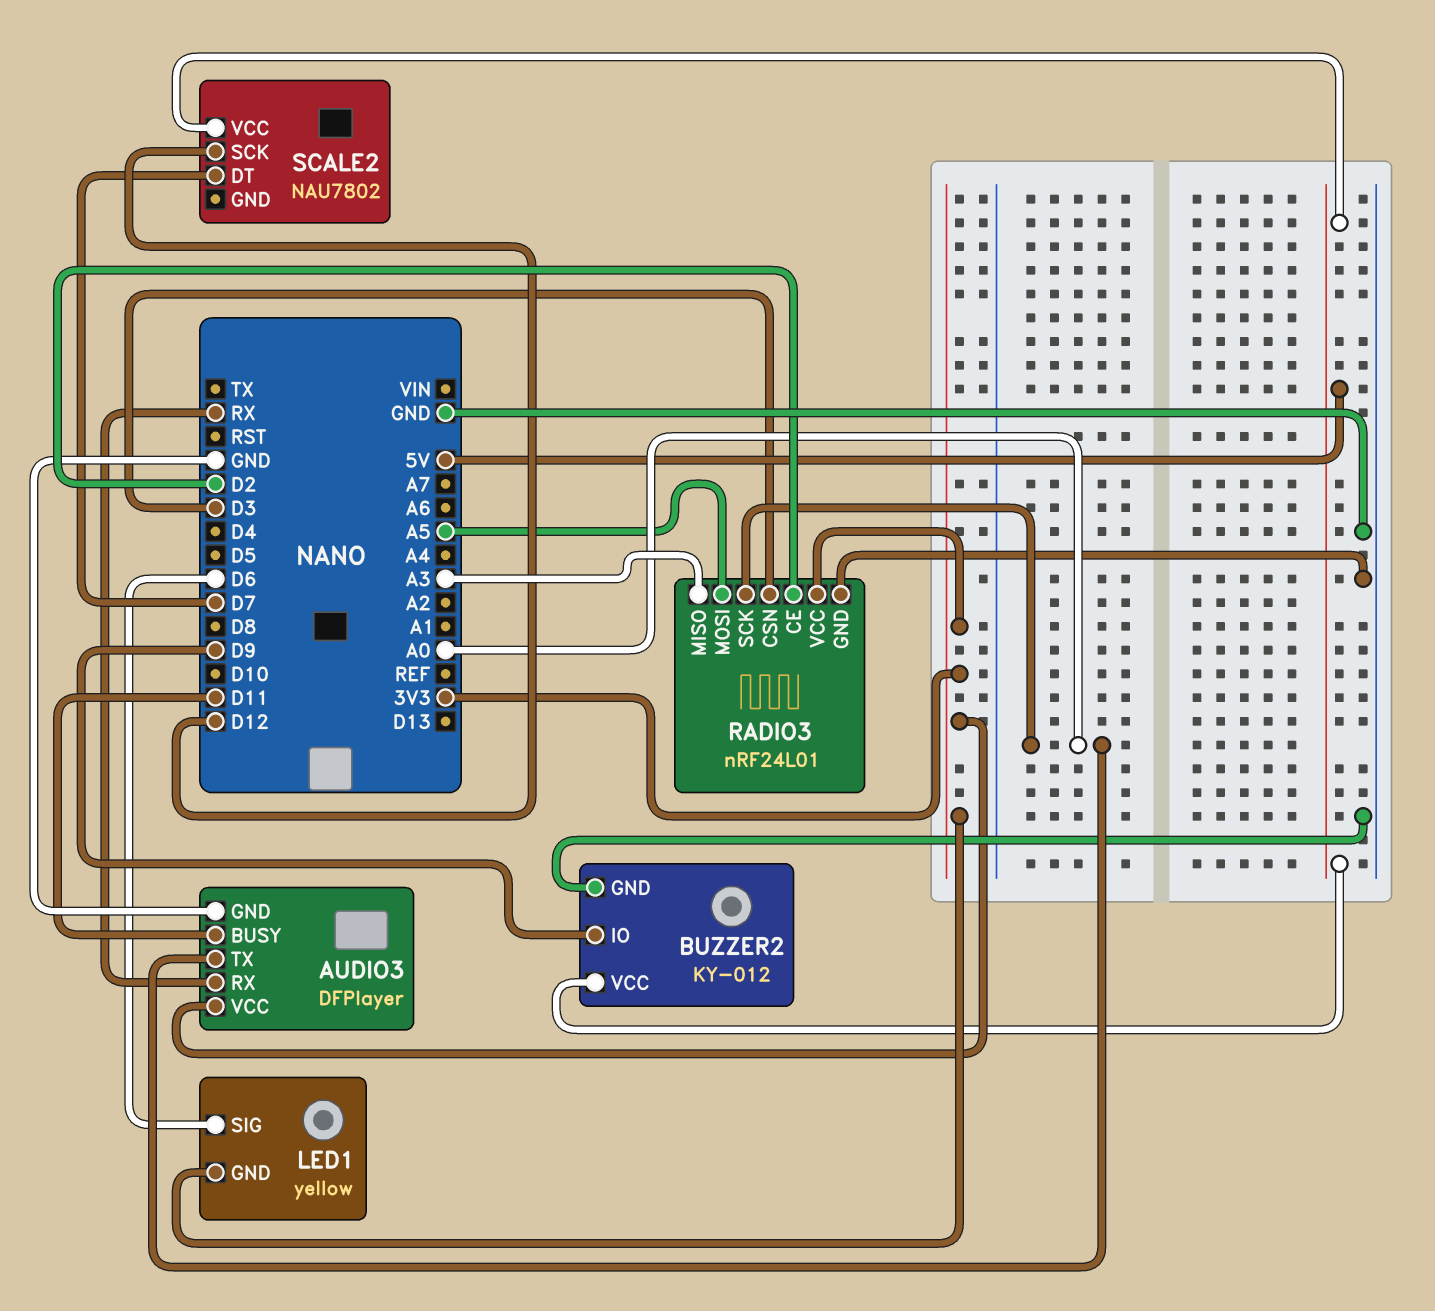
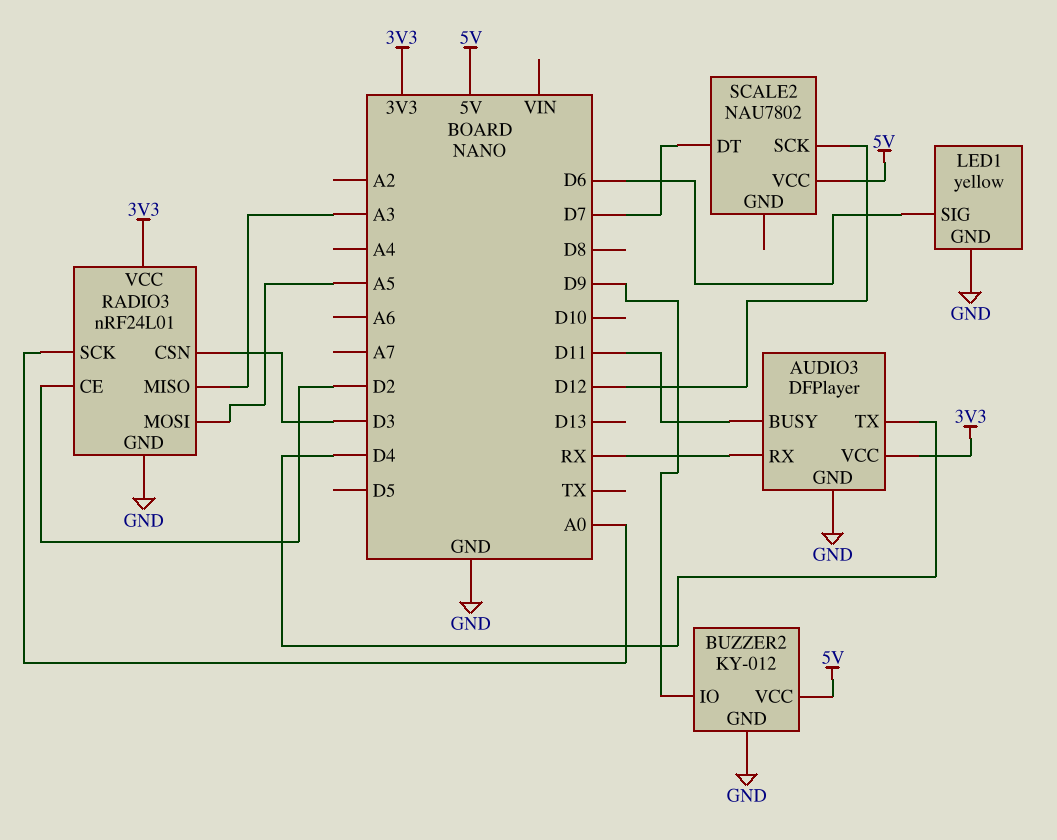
AUDIO3 pin TX: A0 -> D4
LED1 pin GND: 3V3 -> GND

